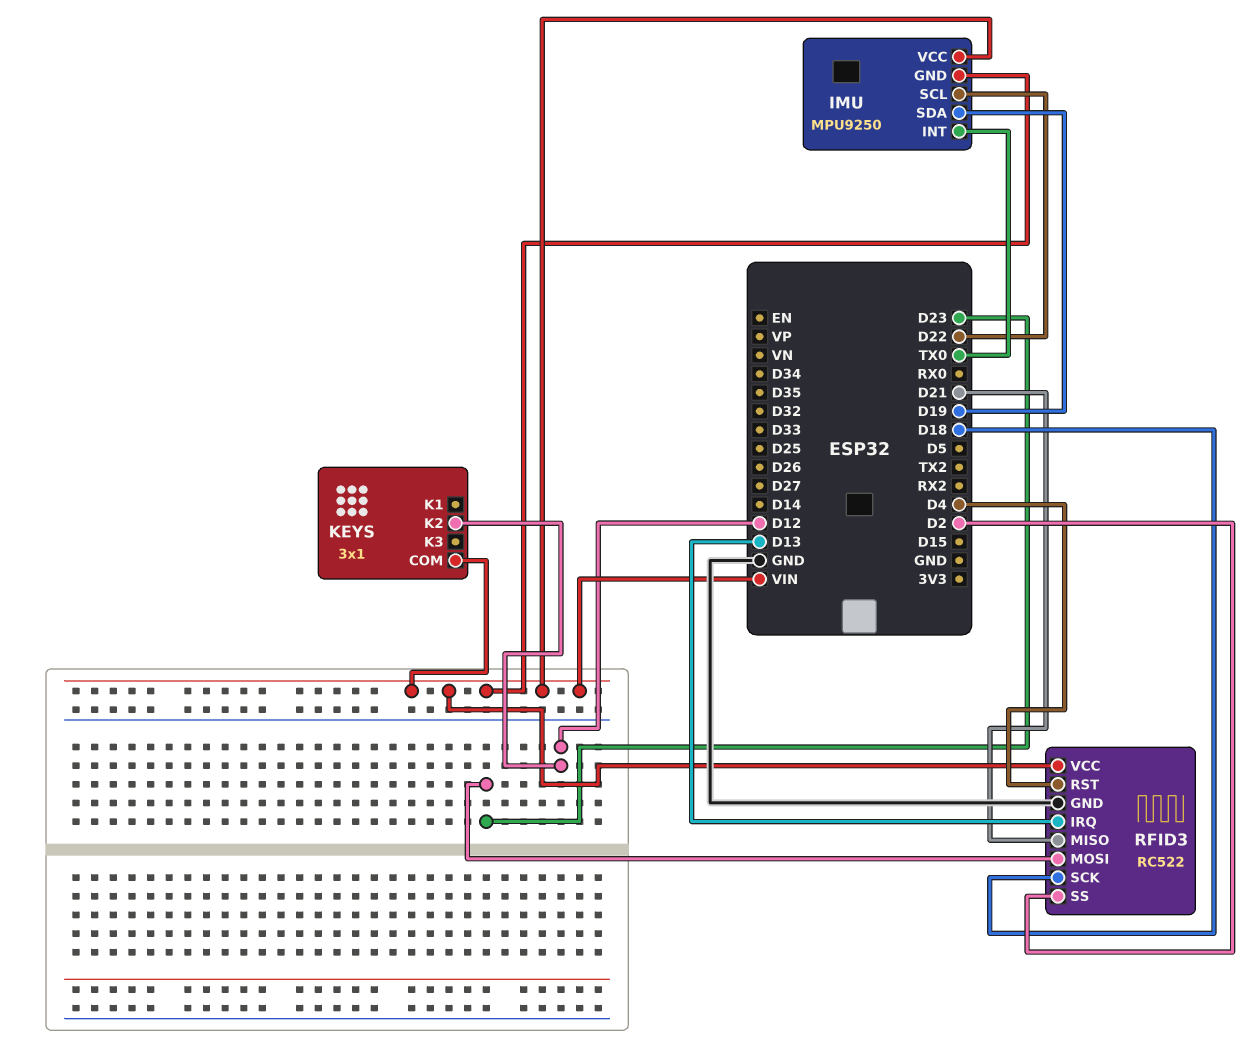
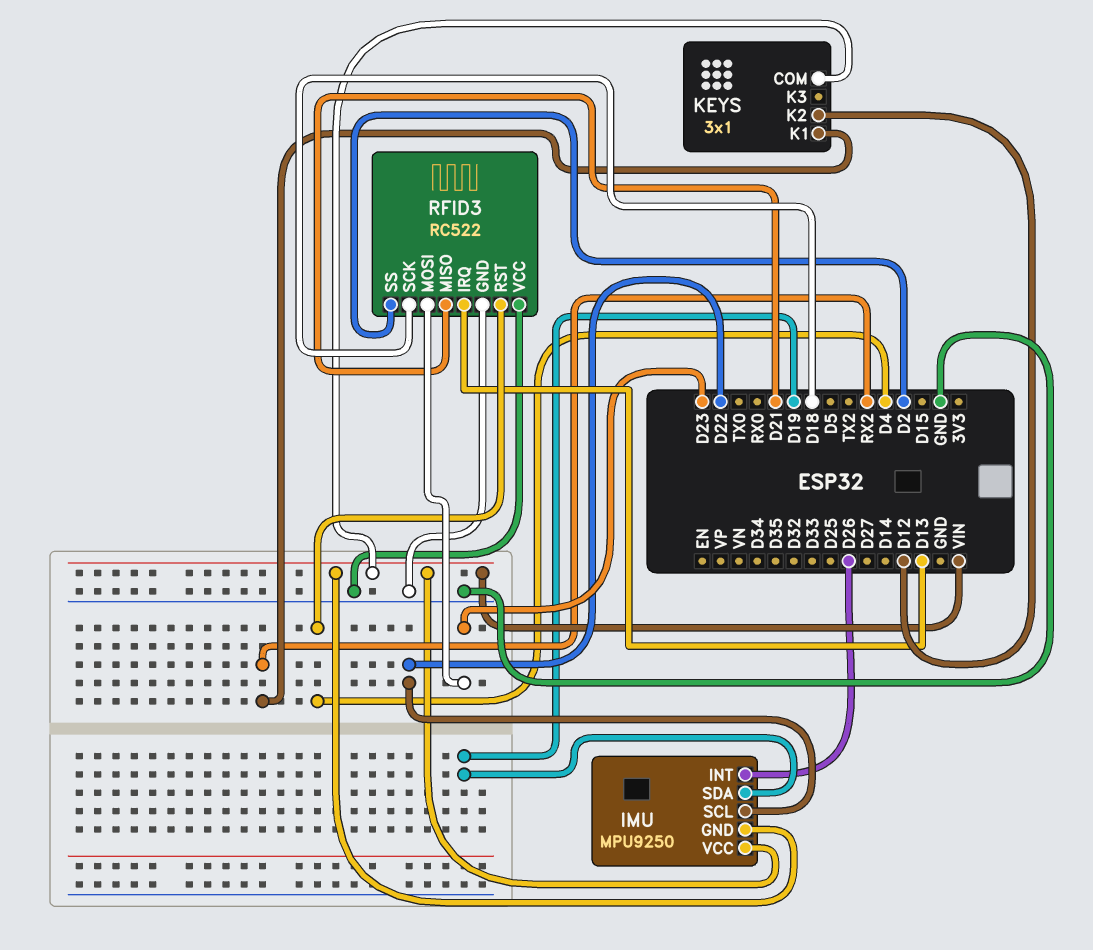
IMU pin INT: TX0 -> D26
KEYS pin K1: none -> RX2
RFID3 pin VCC: VIN -> GND

